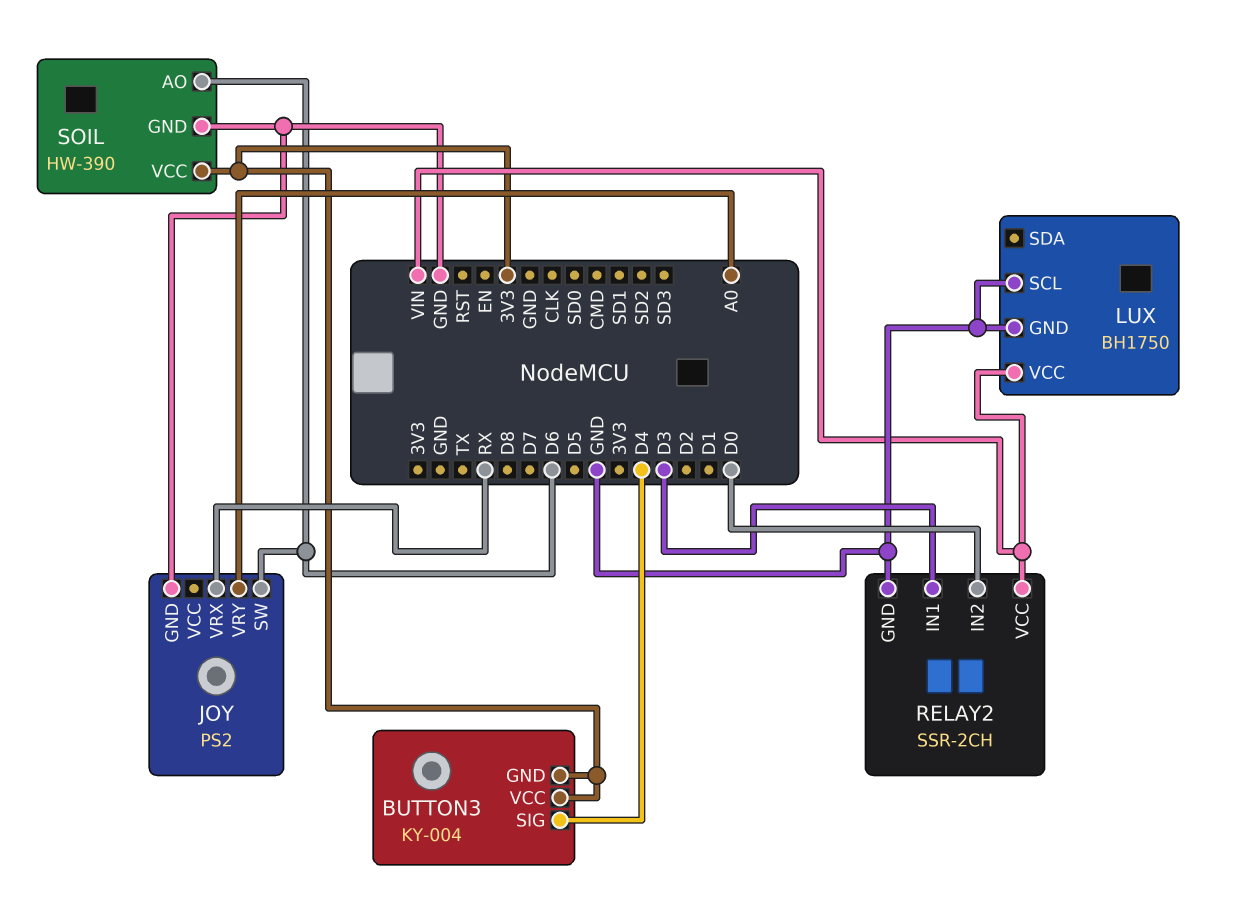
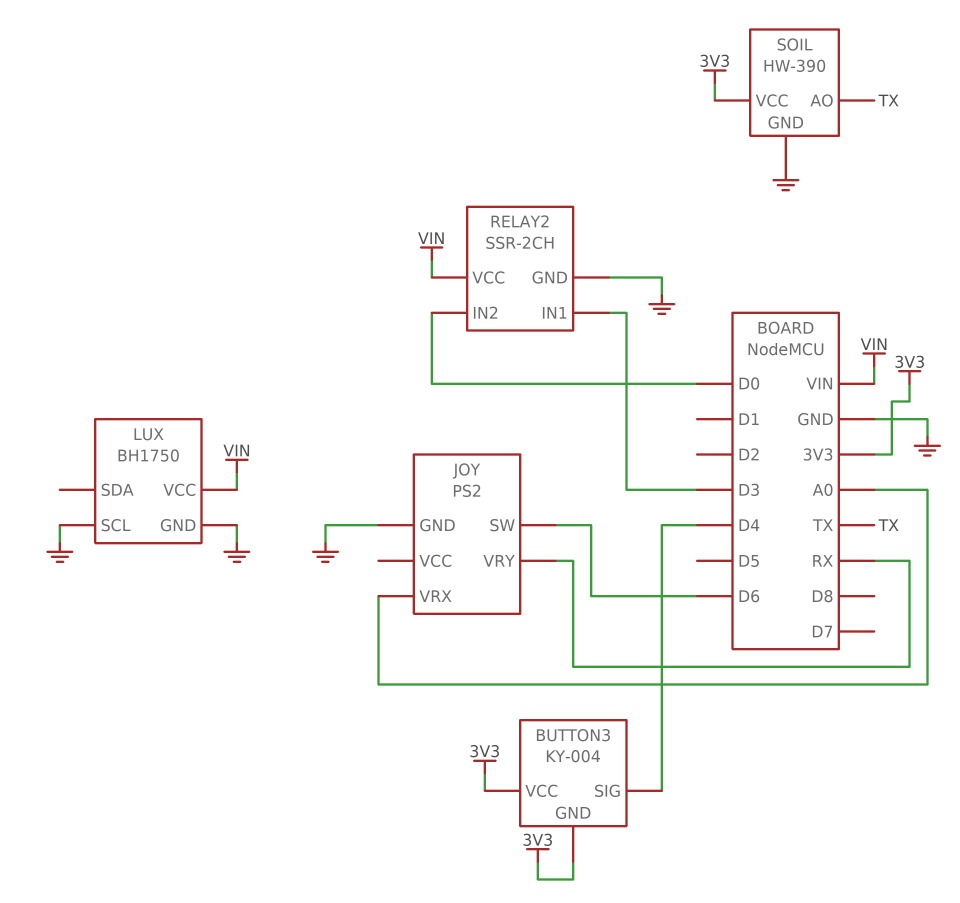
JOY pin VRX: RX -> A0
JOY pin VRY: A0 -> RX
SOIL pin AO: D6 -> TX

